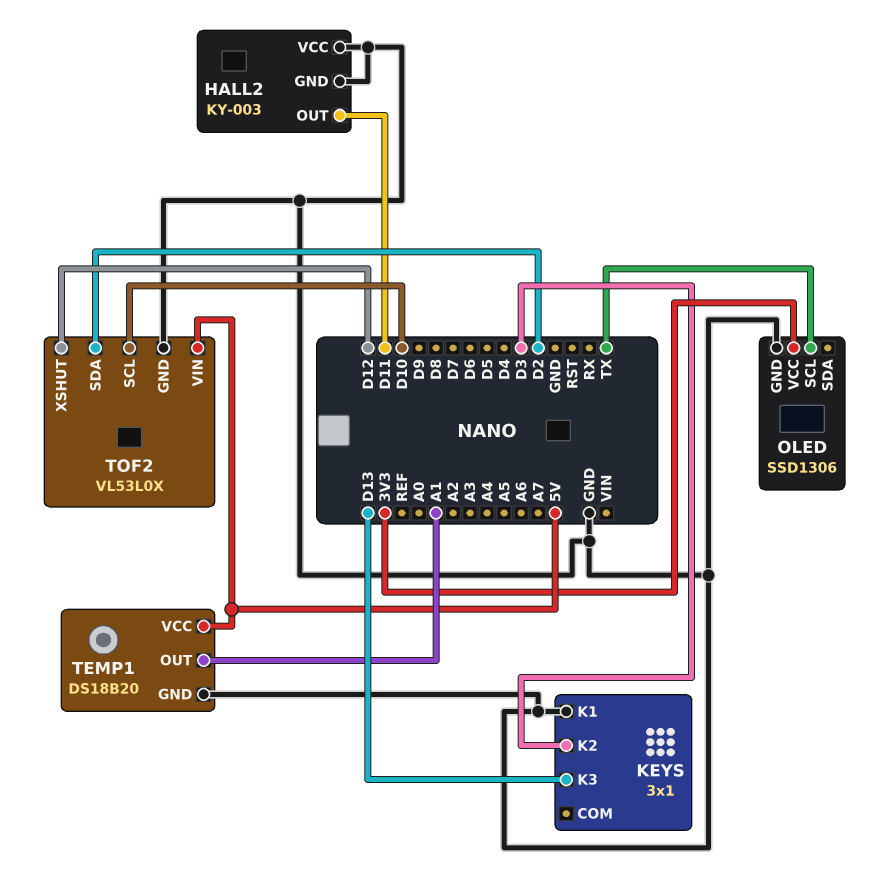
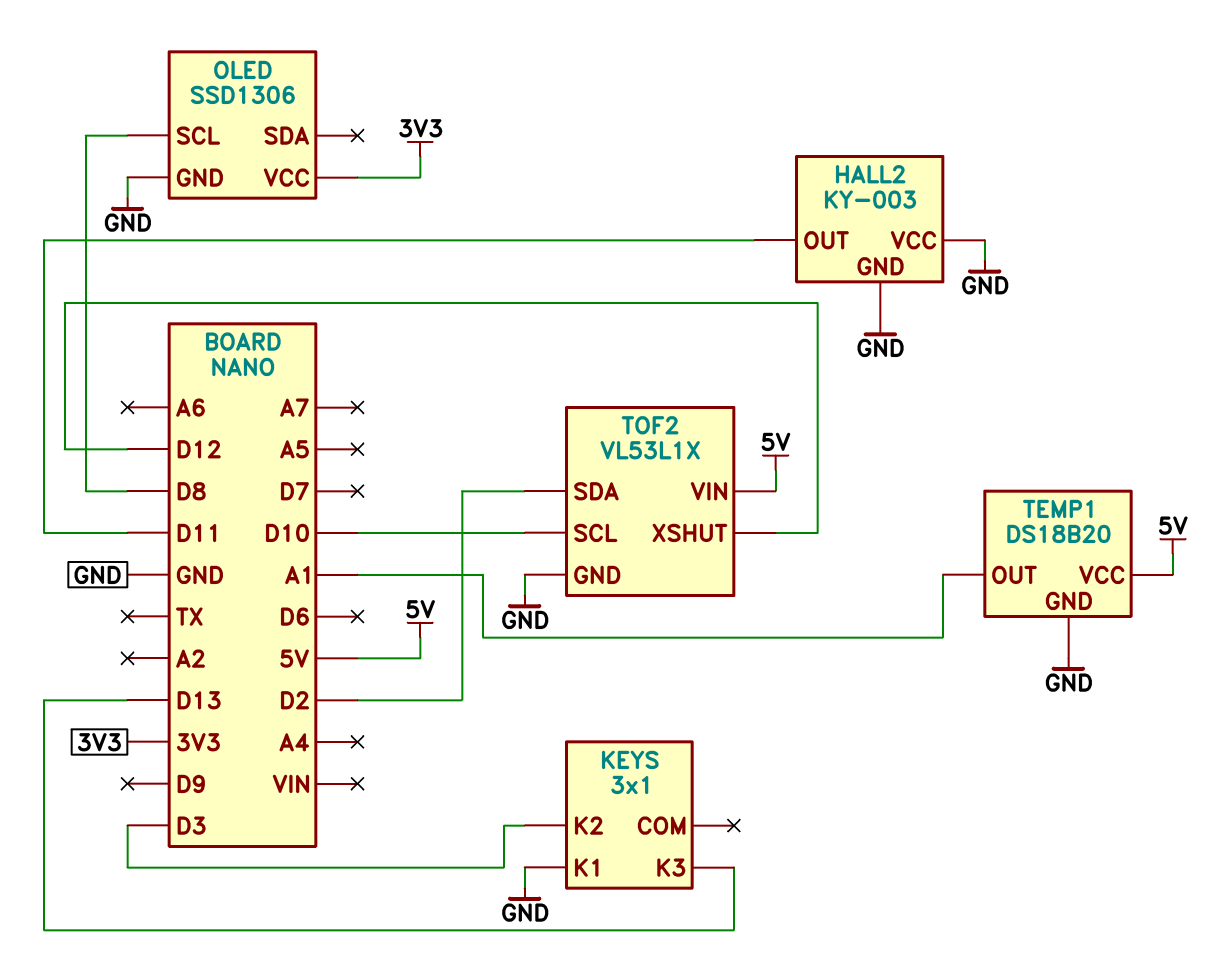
OLED pin SCL: TX -> D8
TOF2: VL53L0X -> VL53L1X

